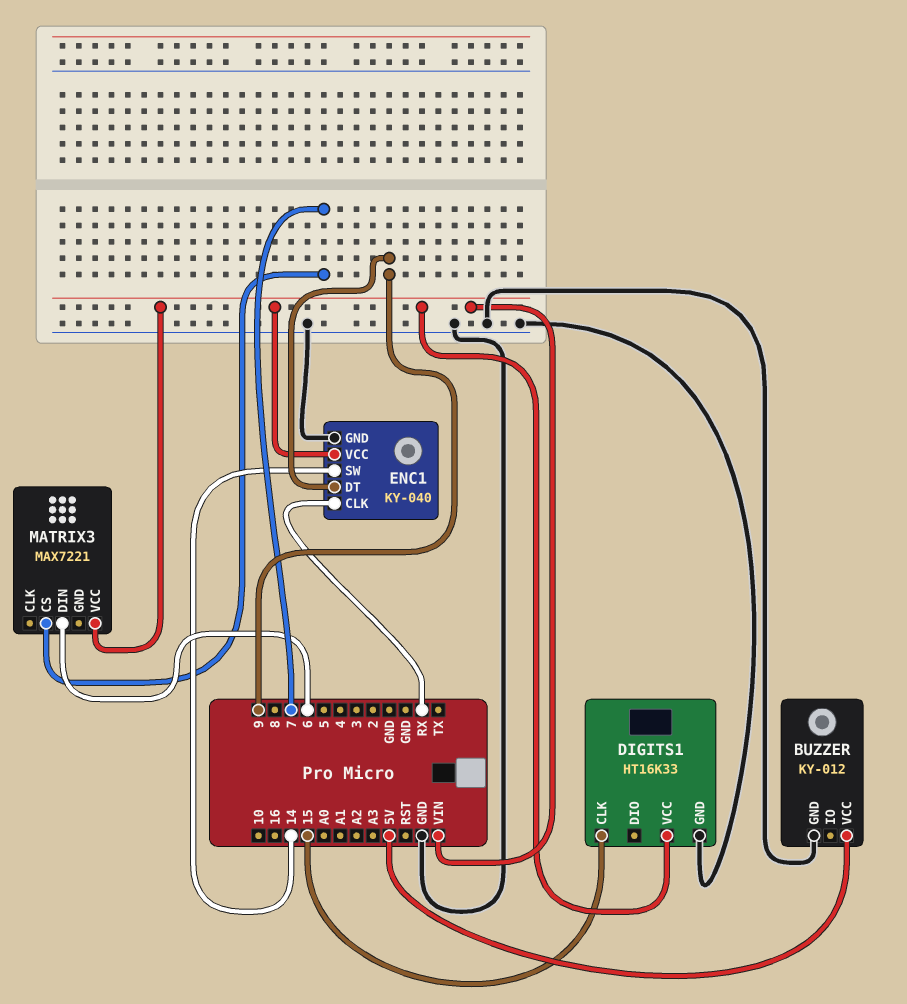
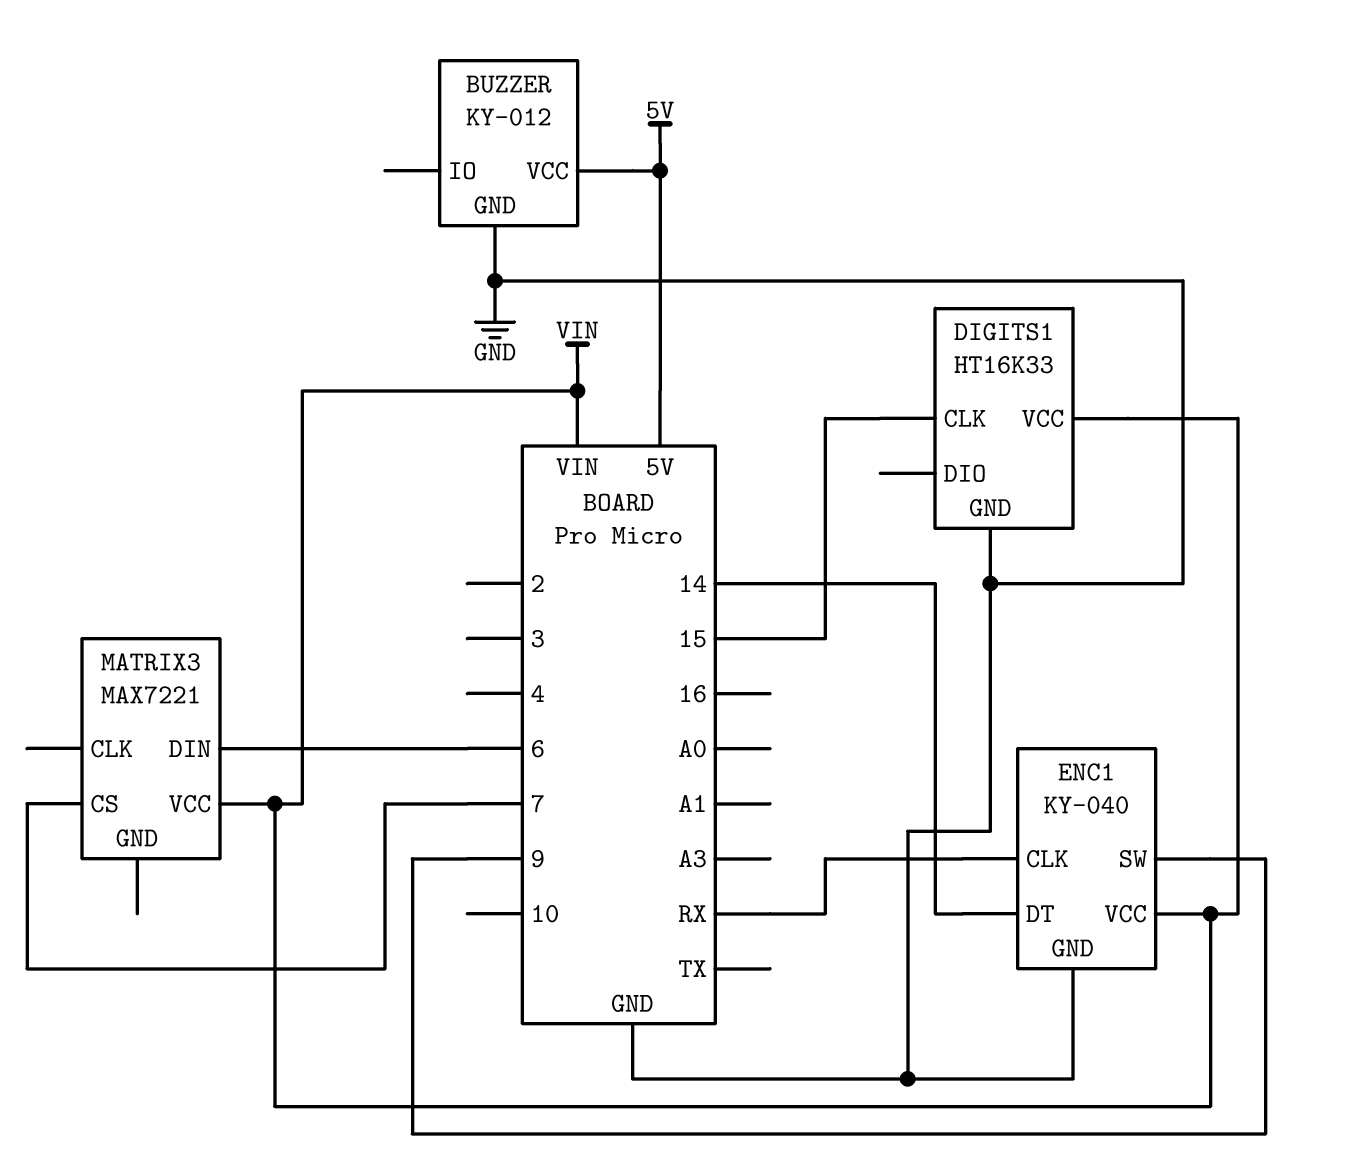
ENC1 pin DT: 9 -> 14
ENC1 pin SW: 14 -> 9

